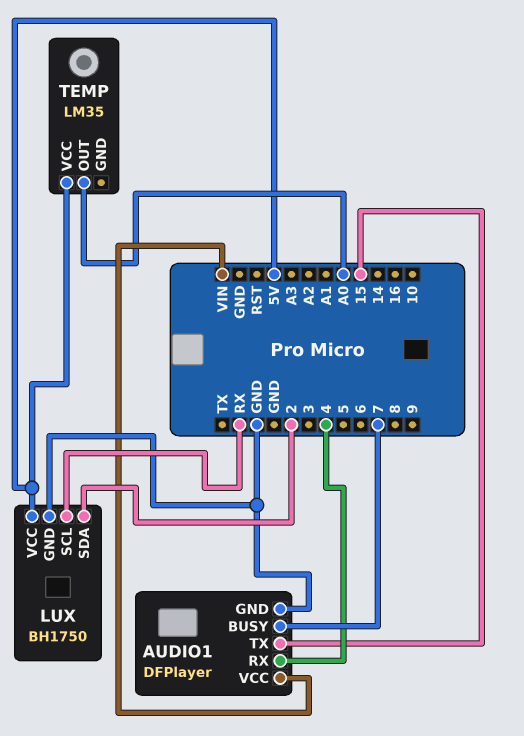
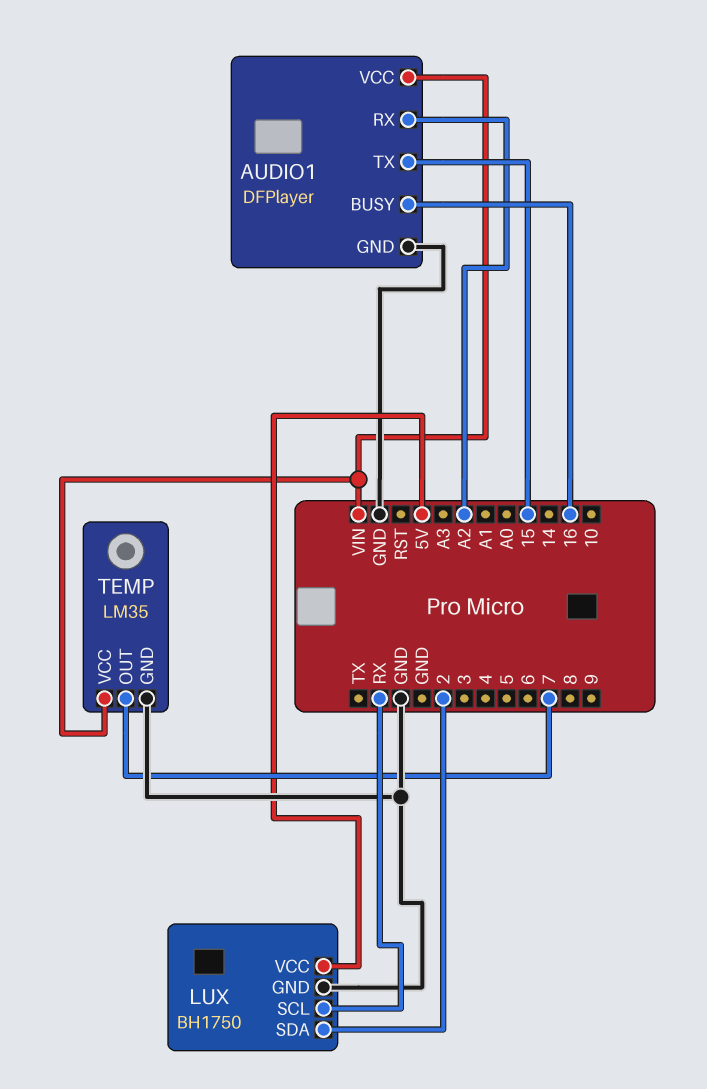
AUDIO1 pin BUSY: 7 -> 16
AUDIO1 pin RX: 4 -> A2
TEMP pin GND: none -> GND
TEMP pin OUT: A0 -> 7
TEMP pin VCC: 5V -> VIN

